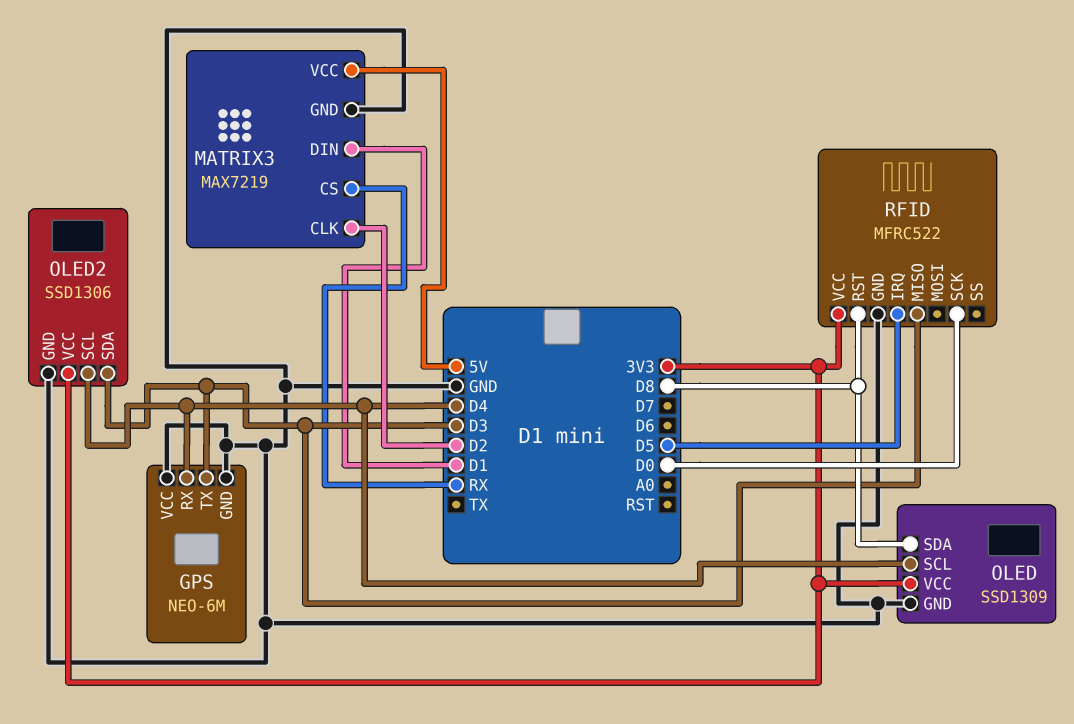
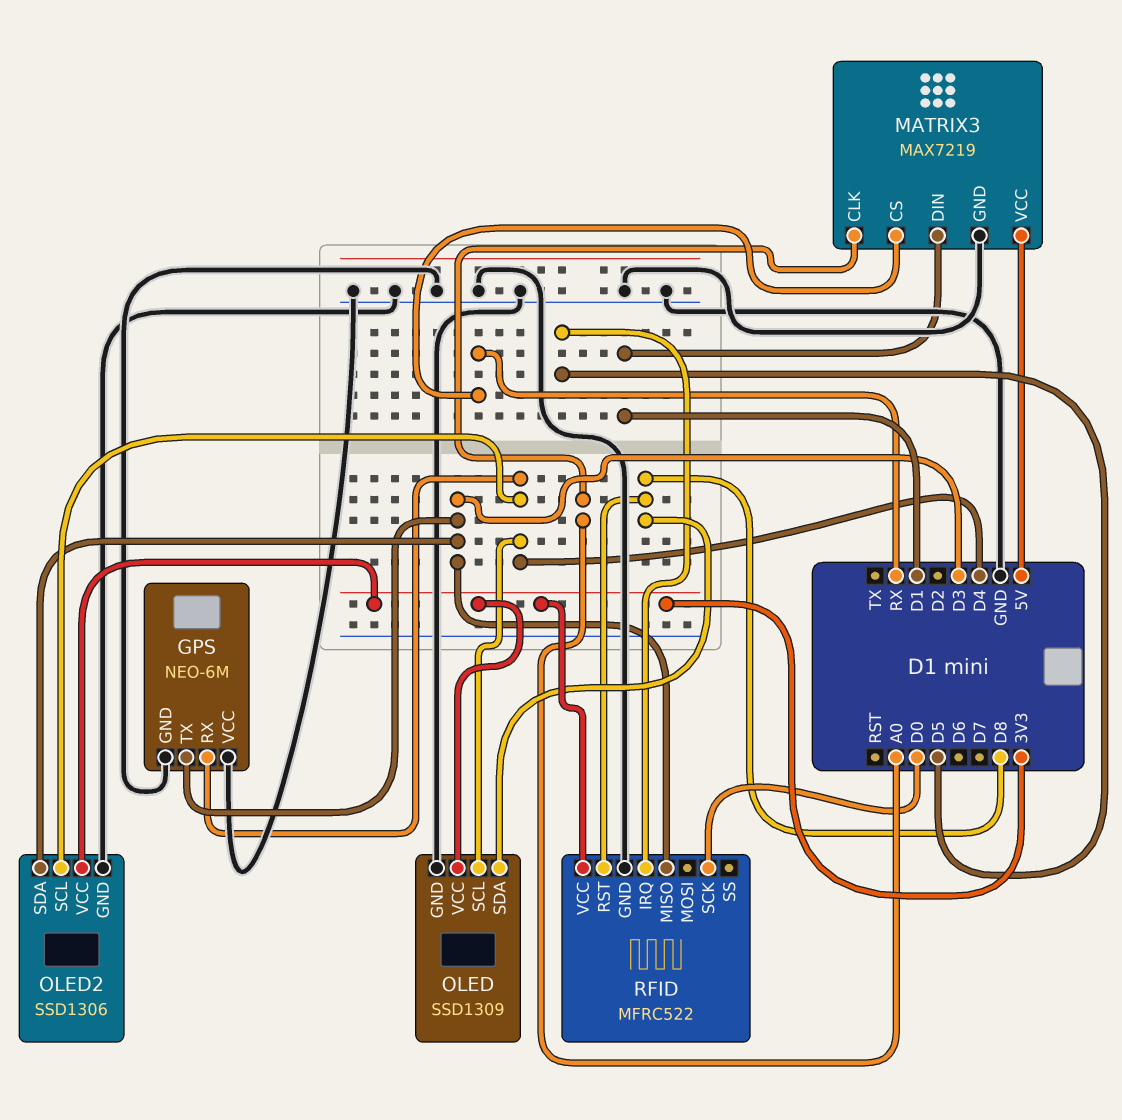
MATRIX3 pin CLK: D2 -> A0

